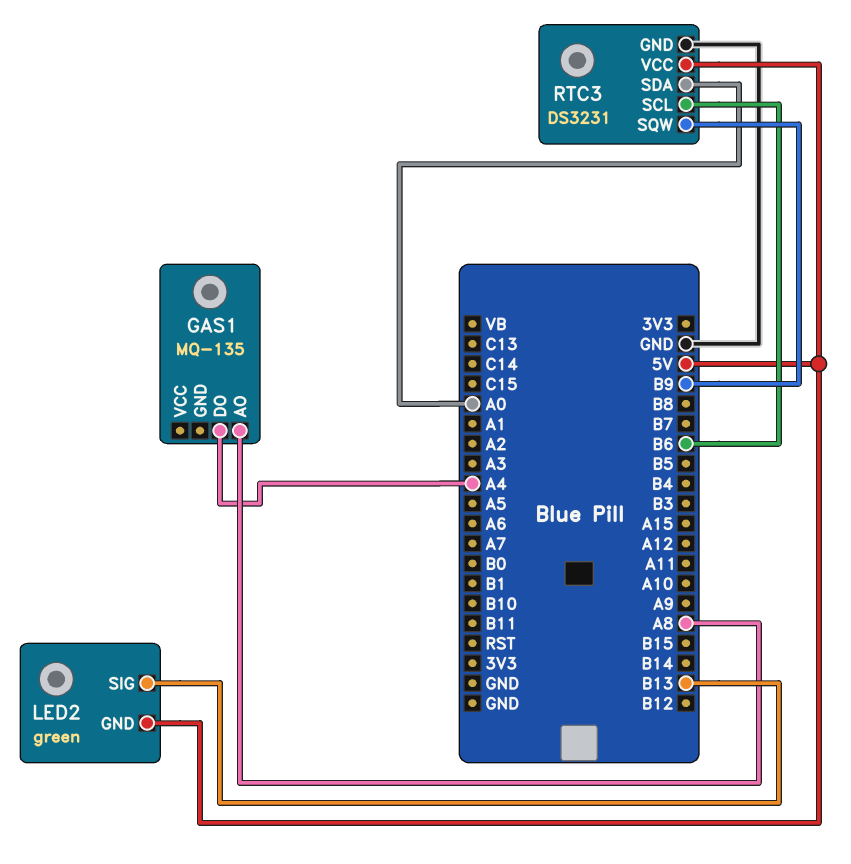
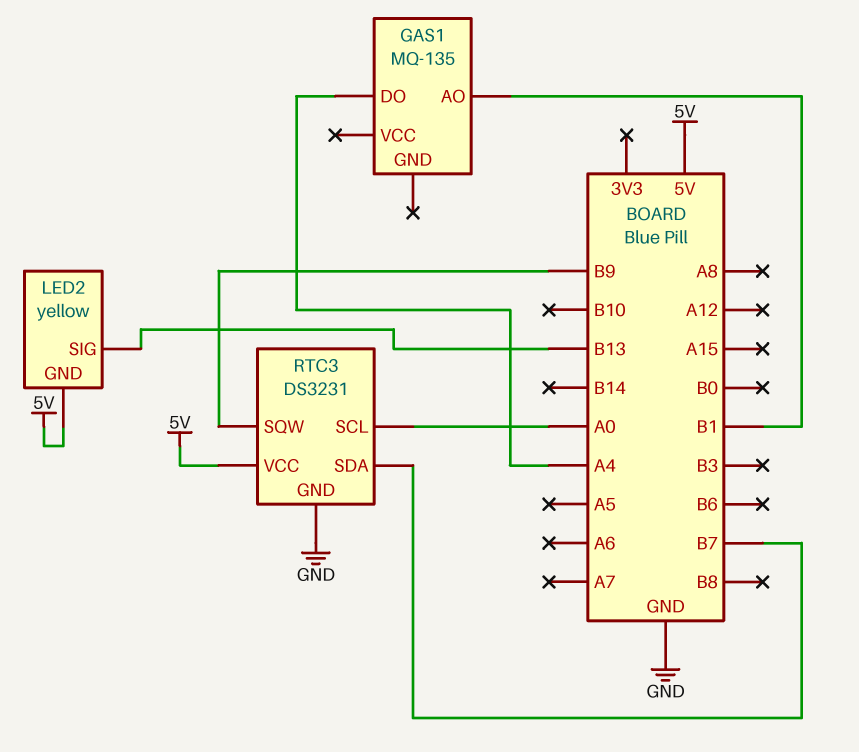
GAS1 pin AO: A8 -> B1
LED2: green -> yellow
RTC3 pin SCL: B6 -> A0
RTC3 pin SDA: A0 -> B7

